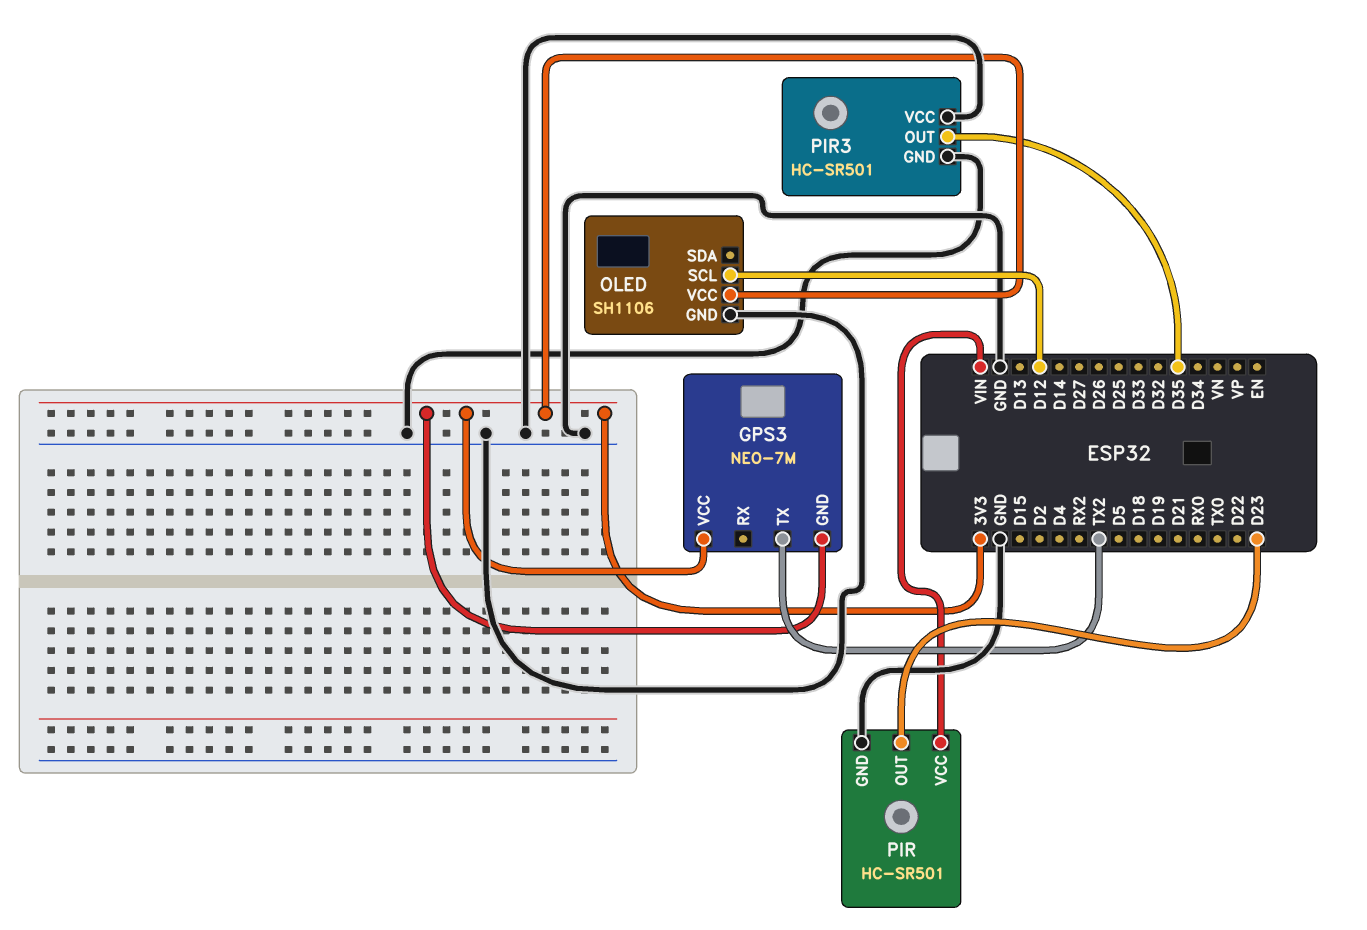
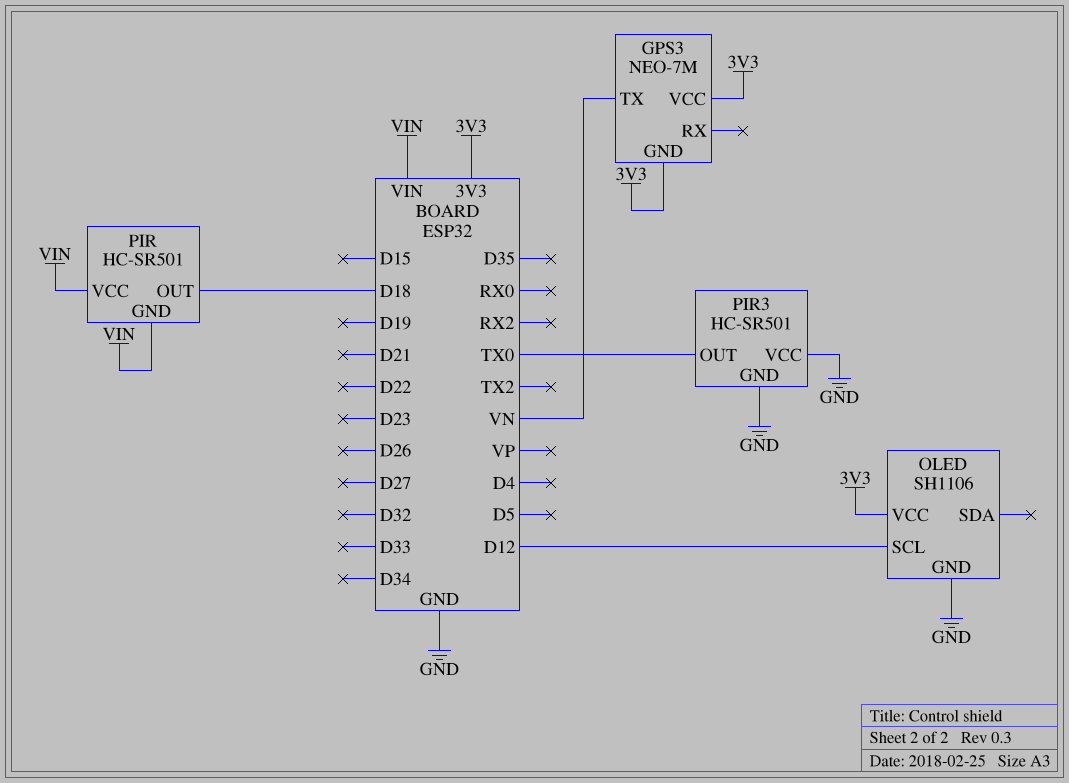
GPS3 pin TX: TX2 -> VN
PIR pin GND: GND -> VIN
PIR pin OUT: D23 -> D18
PIR3 pin OUT: D35 -> TX0

